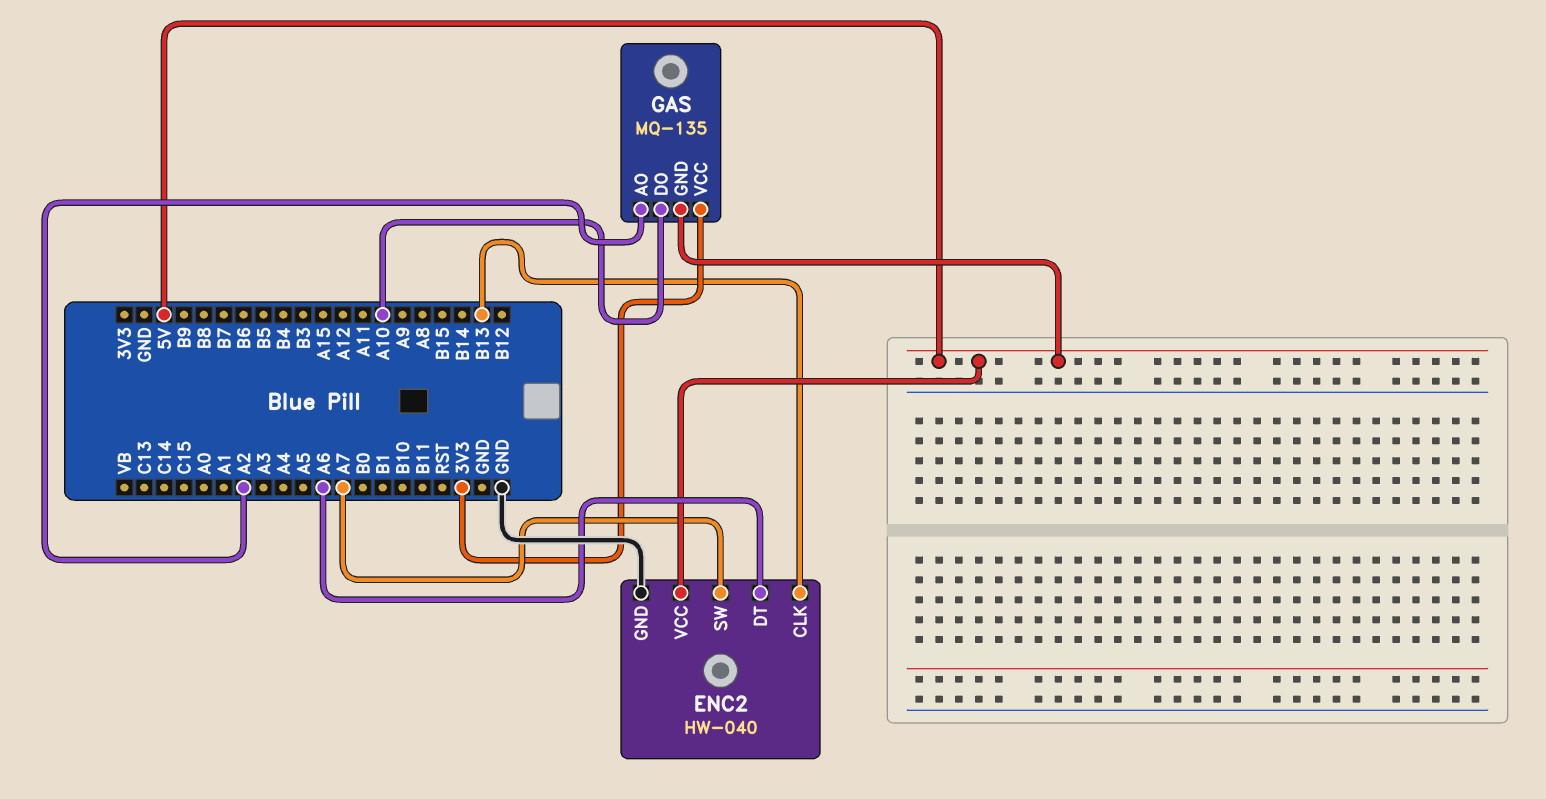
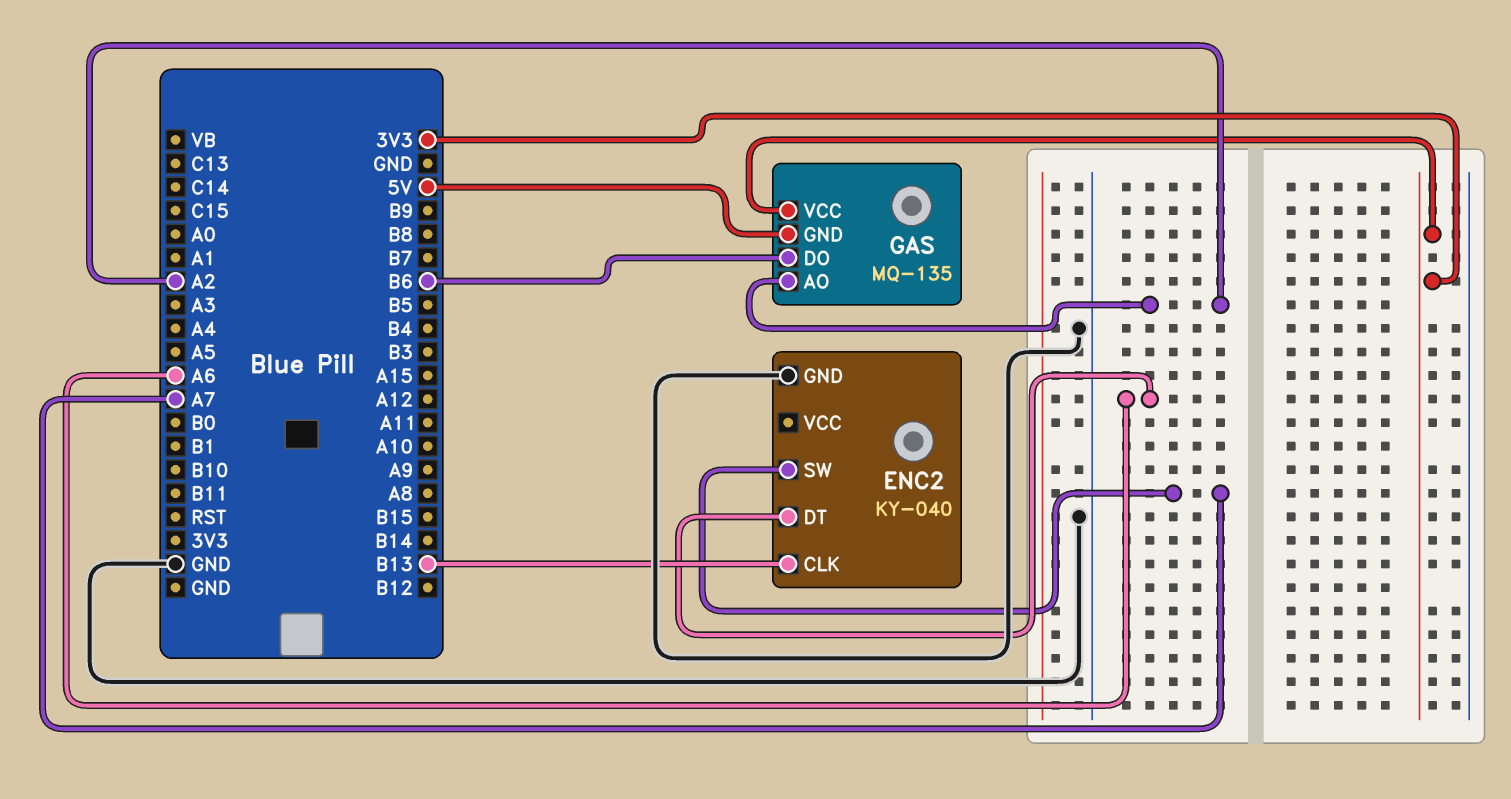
ENC2: HW-040 -> KY-040
ENC2 pin VCC: 5V -> none
GAS pin DO: A10 -> B6

